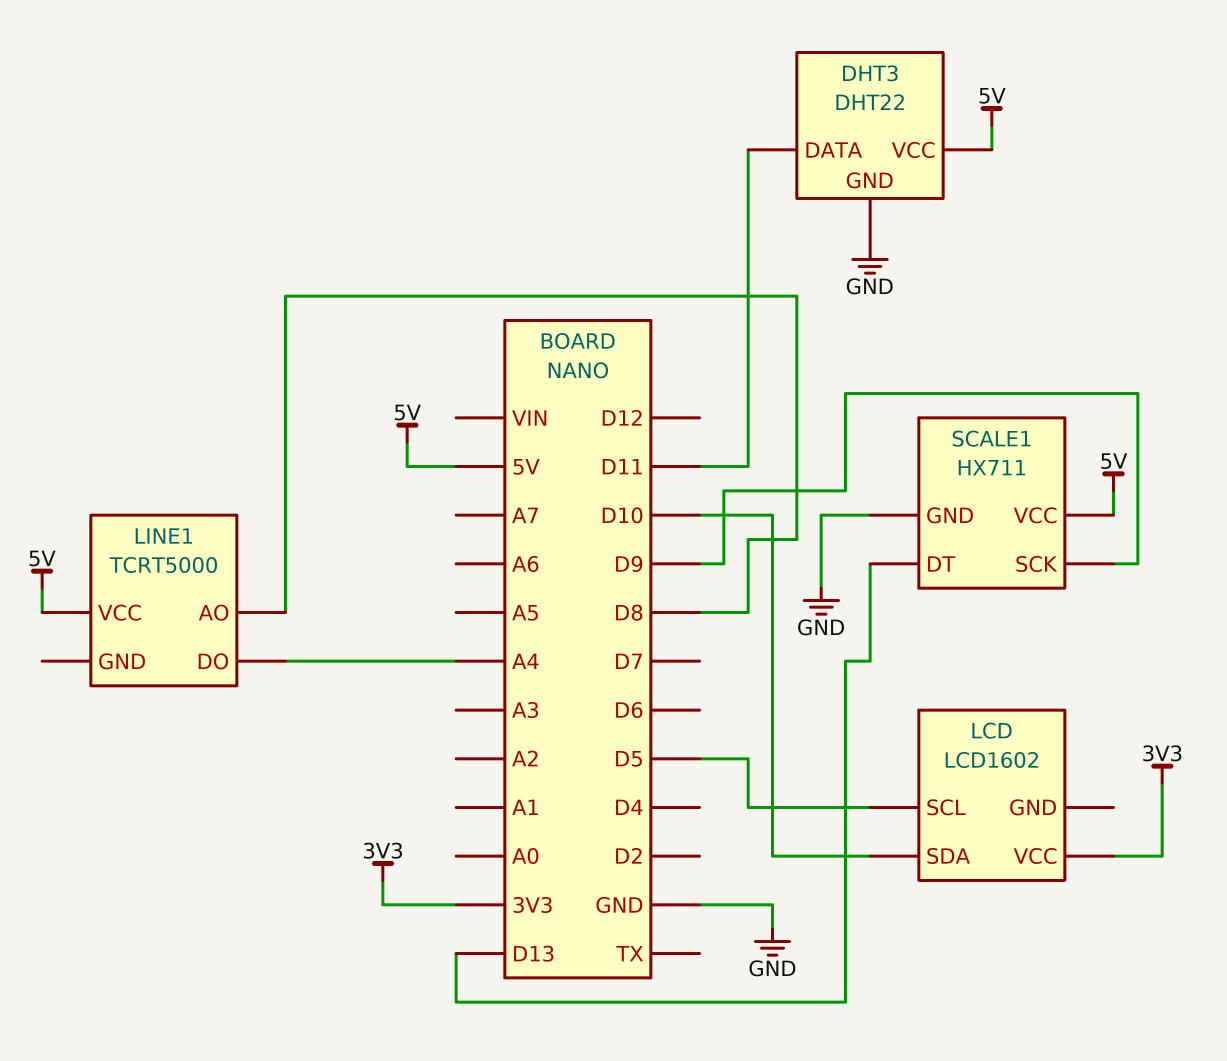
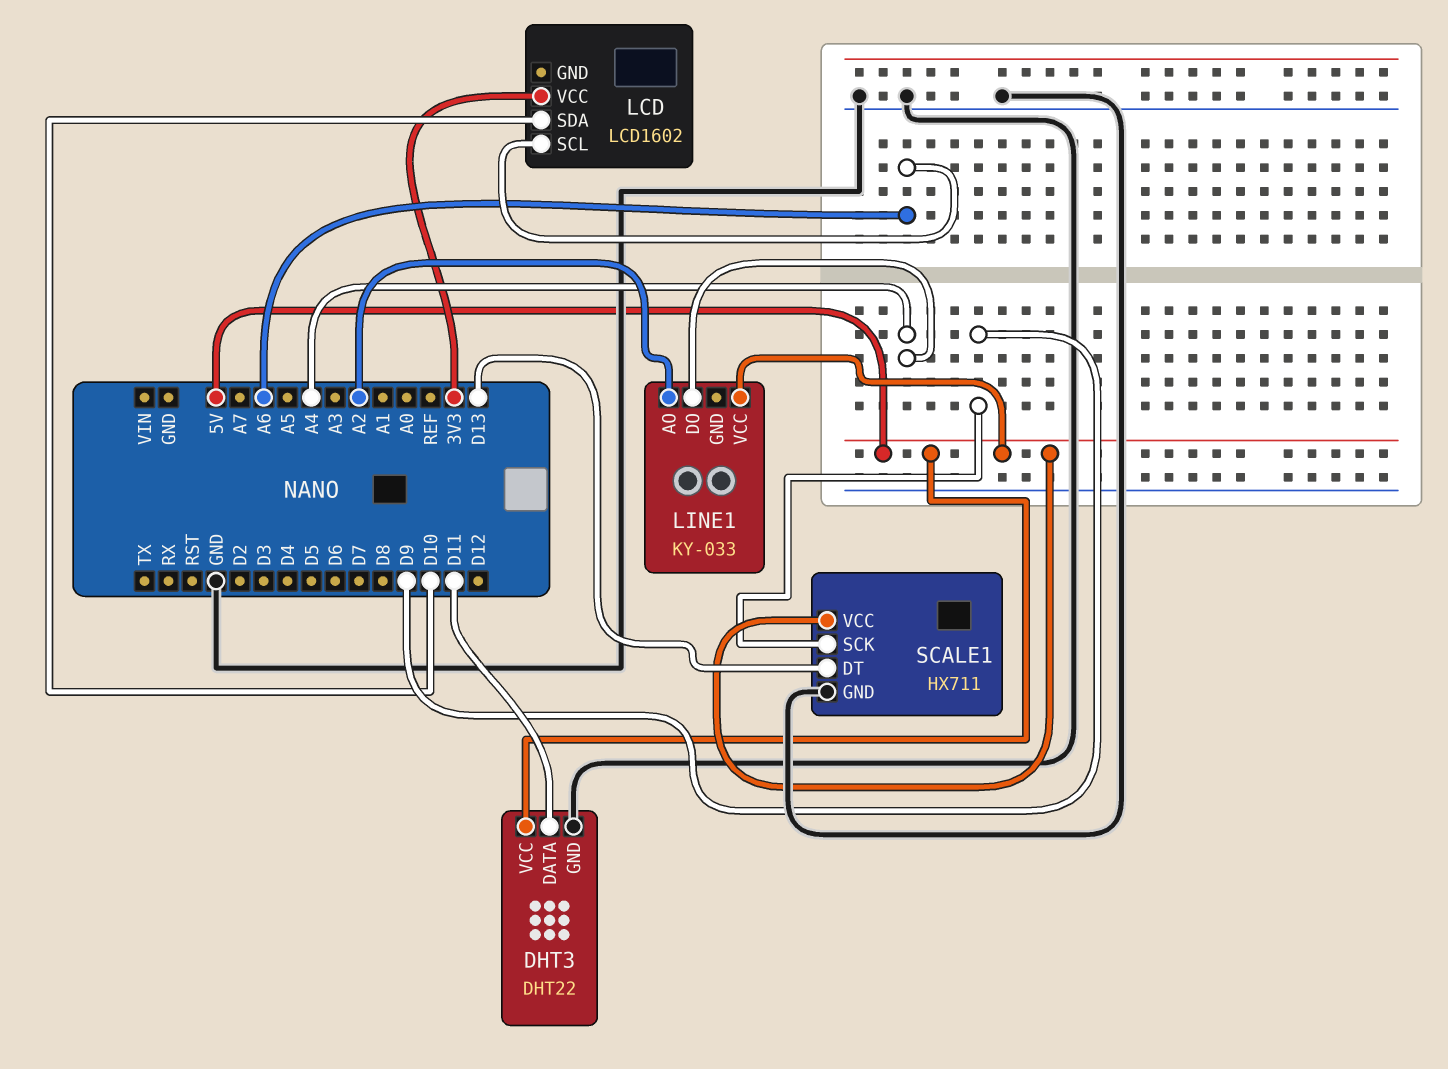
LCD pin SCL: D5 -> A6
LINE1: TCRT5000 -> KY-033
LINE1 pin AO: D8 -> A2

